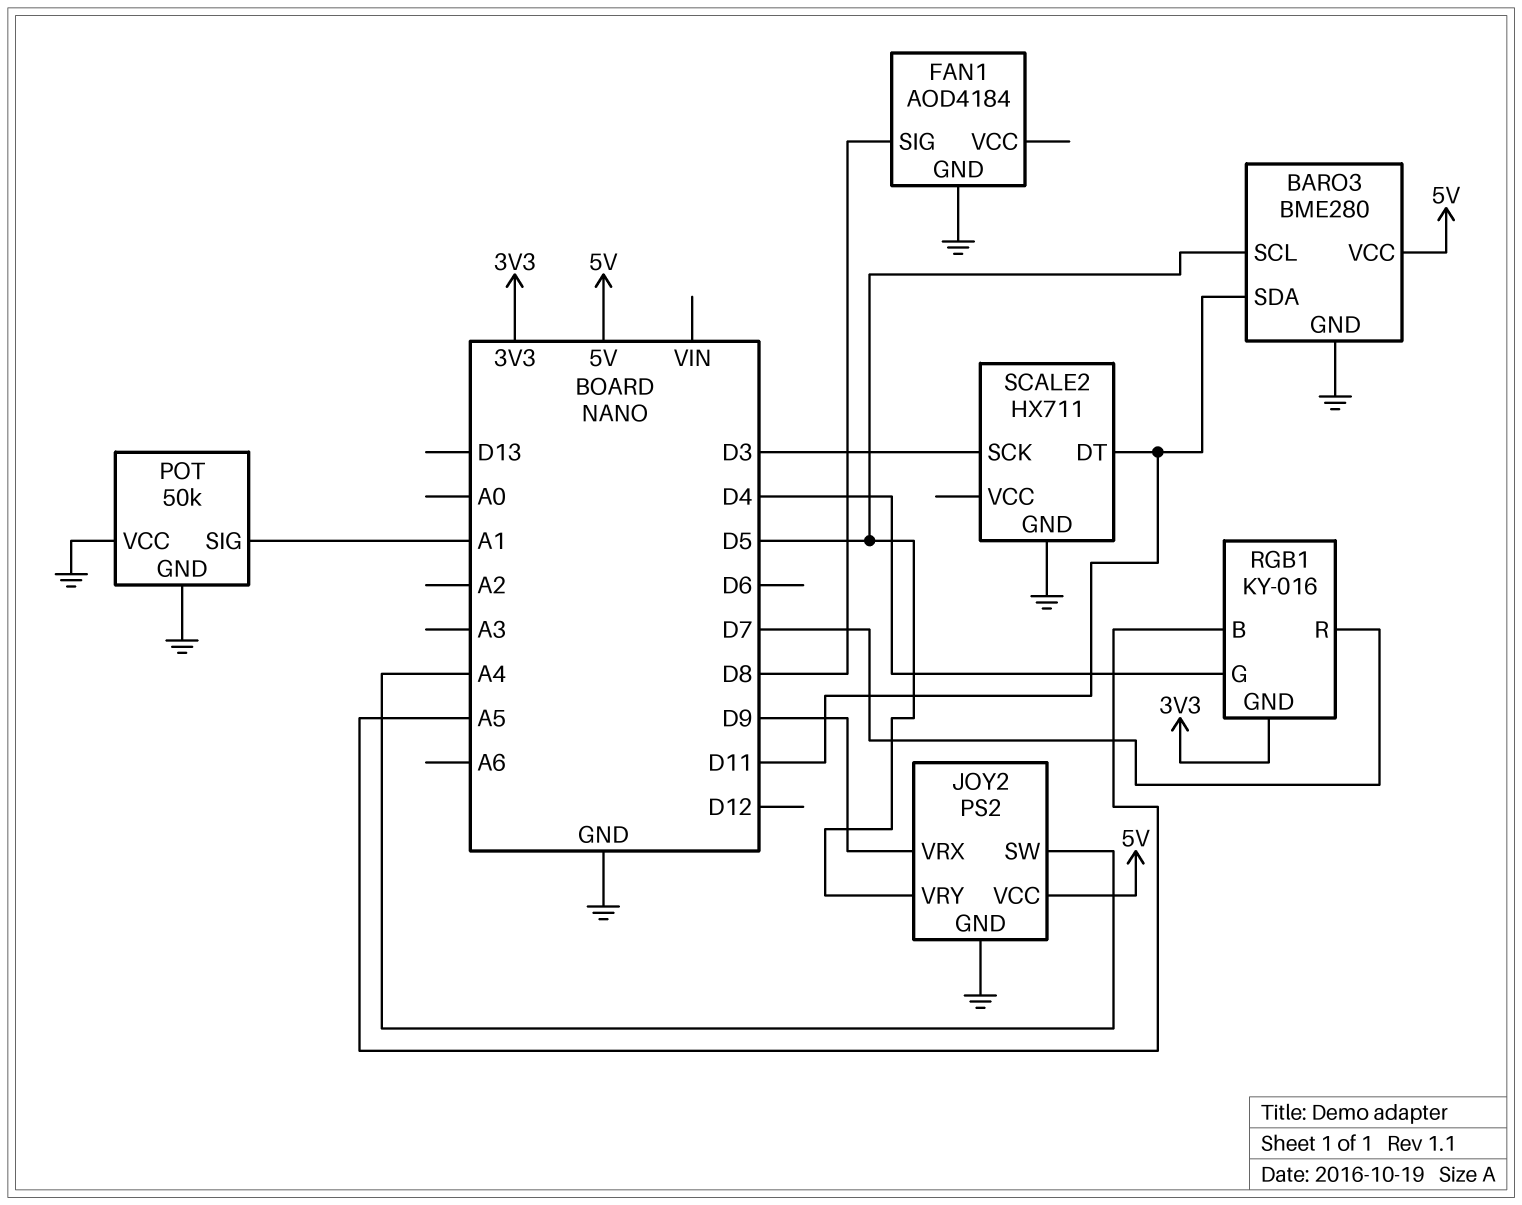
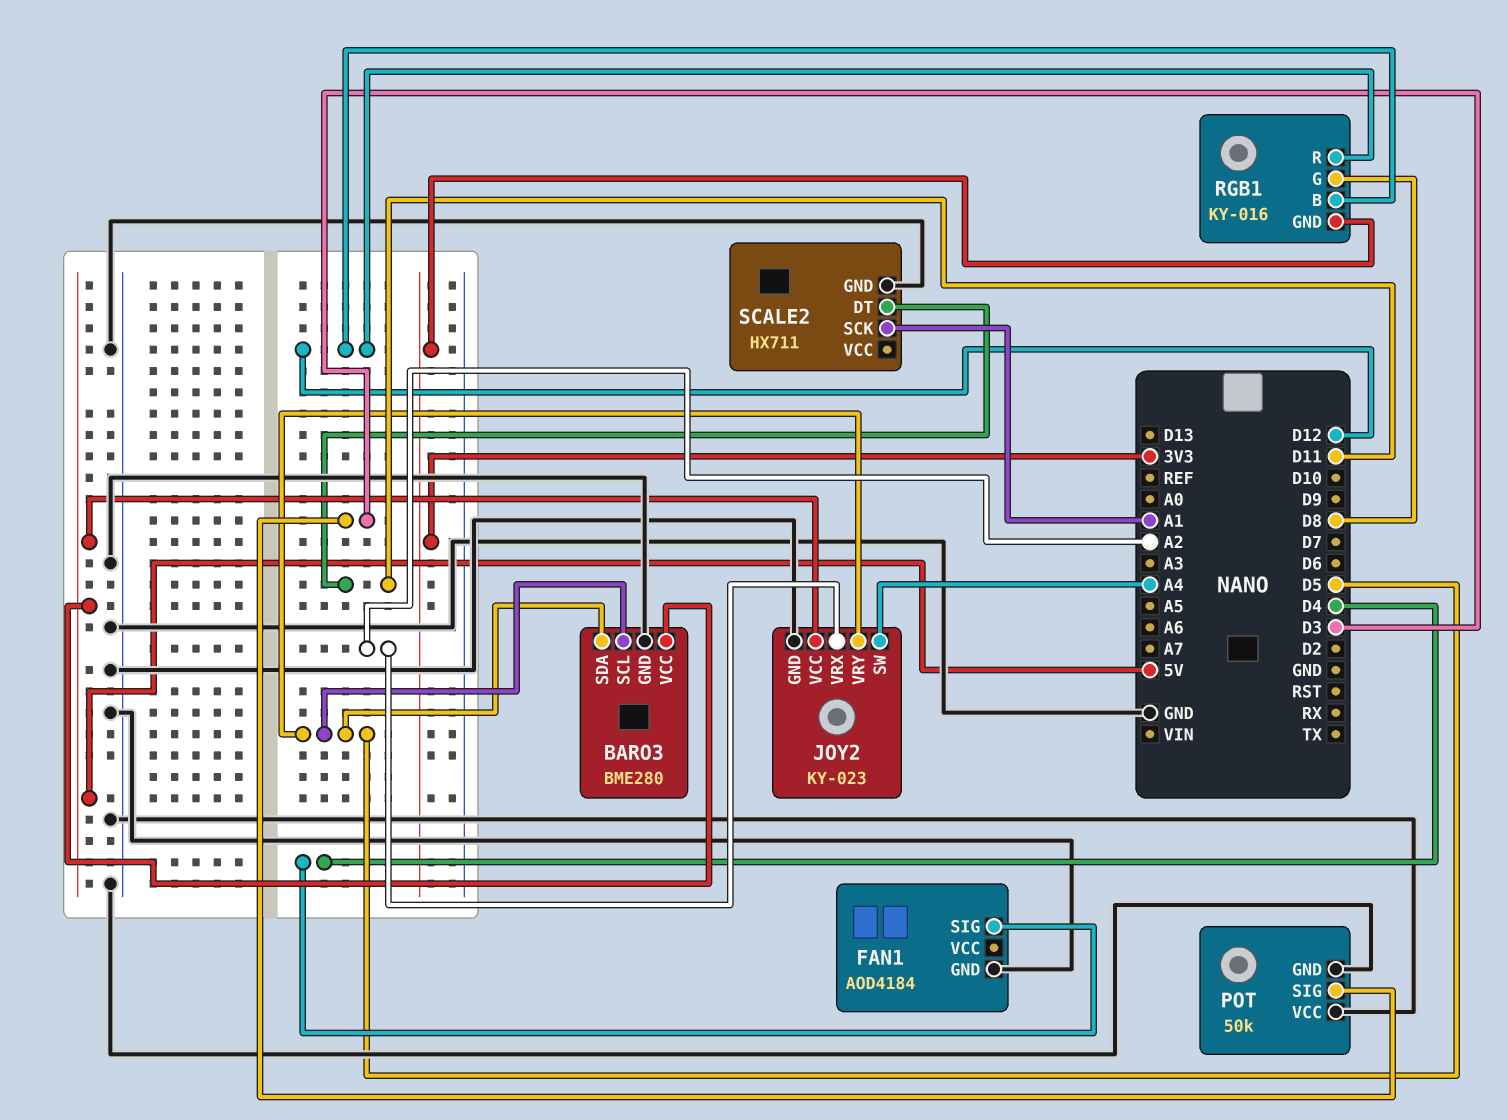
BARO3 pin SDA: D11 -> D5
FAN1 pin SIG: D8 -> D4
JOY2: PS2 -> KY-023
JOY2 pin VRX: D9 -> A2
POT pin SIG: A1 -> D3
RGB1 pin B: A5 -> D12
RGB1 pin G: D4 -> D8
RGB1 pin R: D7 -> D12
SCALE2 pin SCK: D3 -> A1

